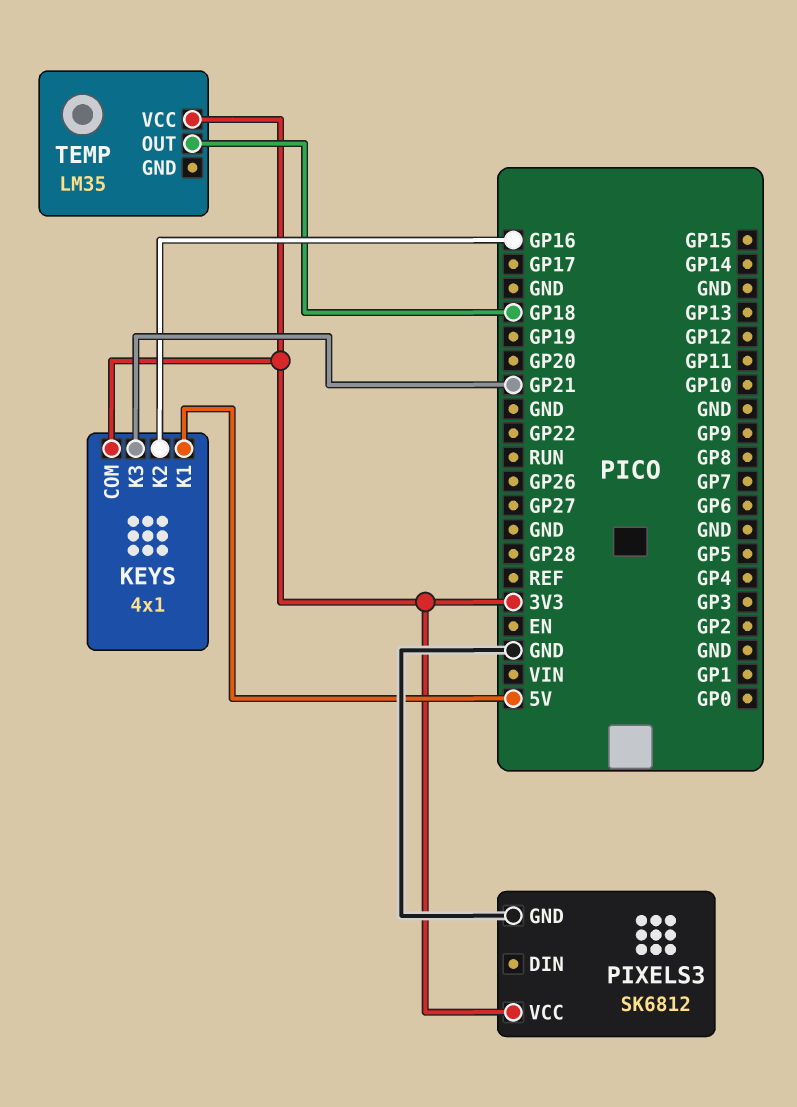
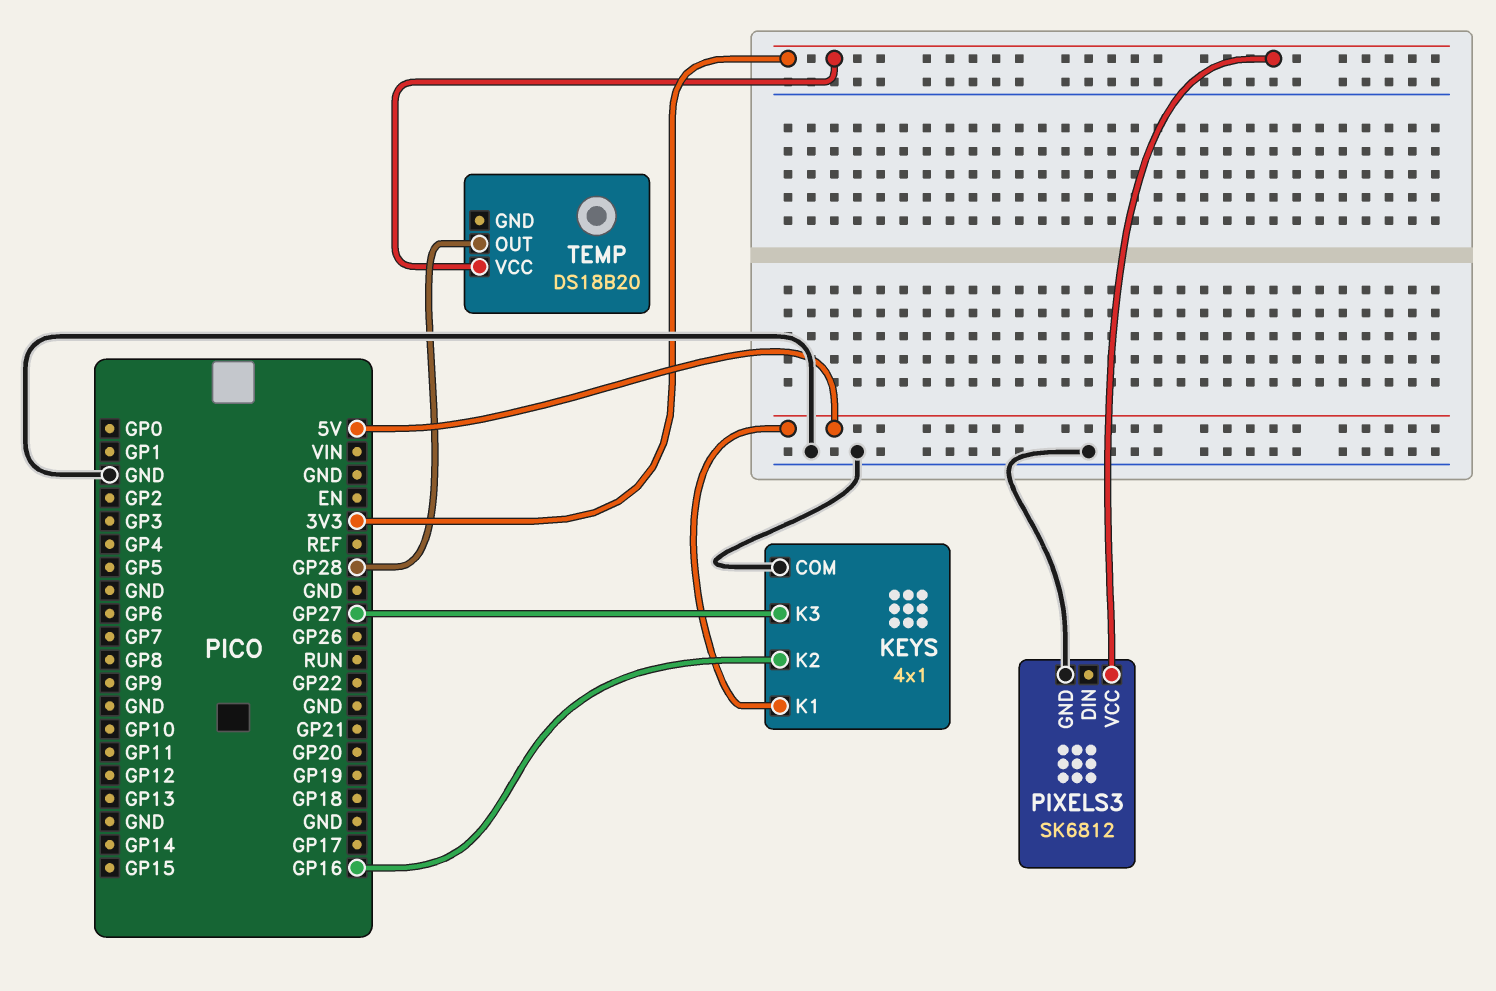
KEYS pin COM: 3V3 -> GND
KEYS pin K3: GP21 -> GP27
TEMP: LM35 -> DS18B20
TEMP pin OUT: GP18 -> GP28

